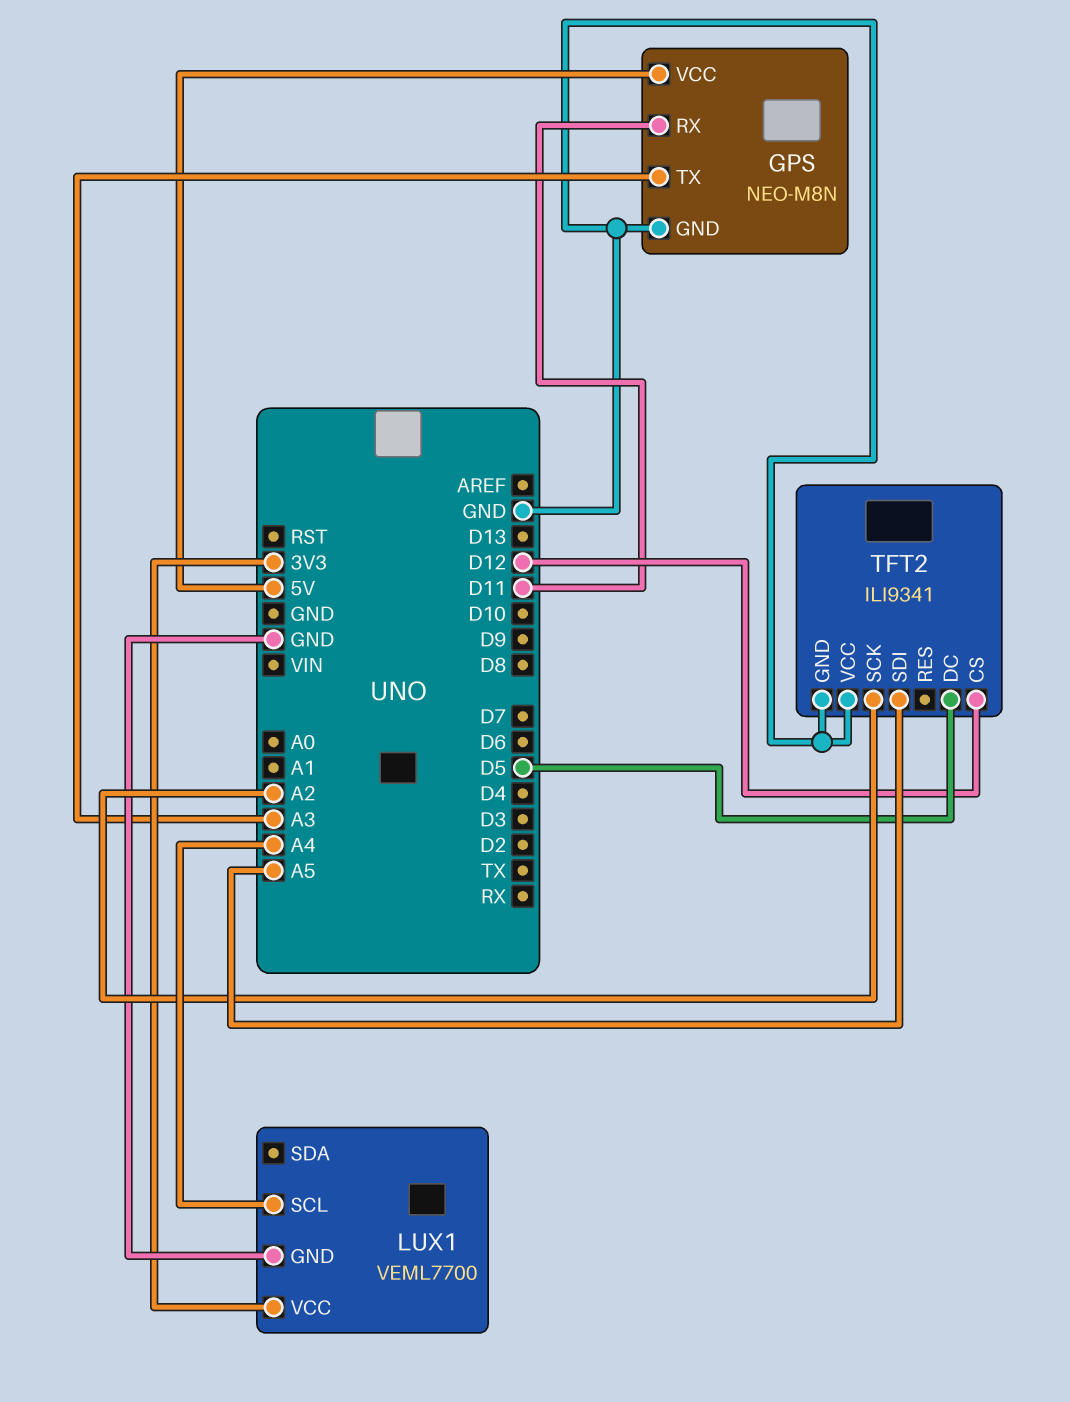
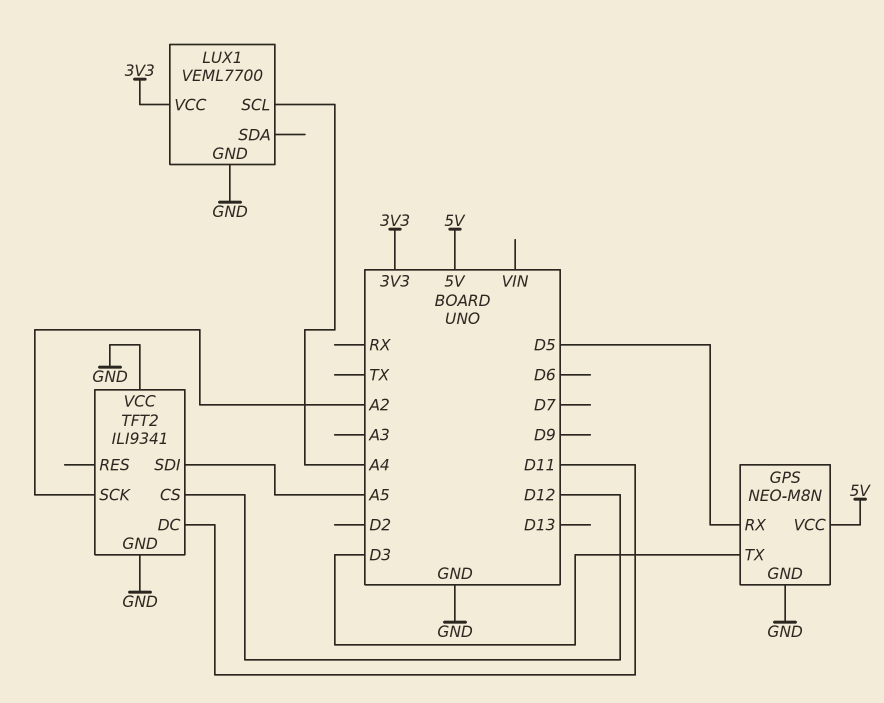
GPS pin RX: D11 -> D5
GPS pin TX: A3 -> D3
TFT2 pin DC: D5 -> D11

